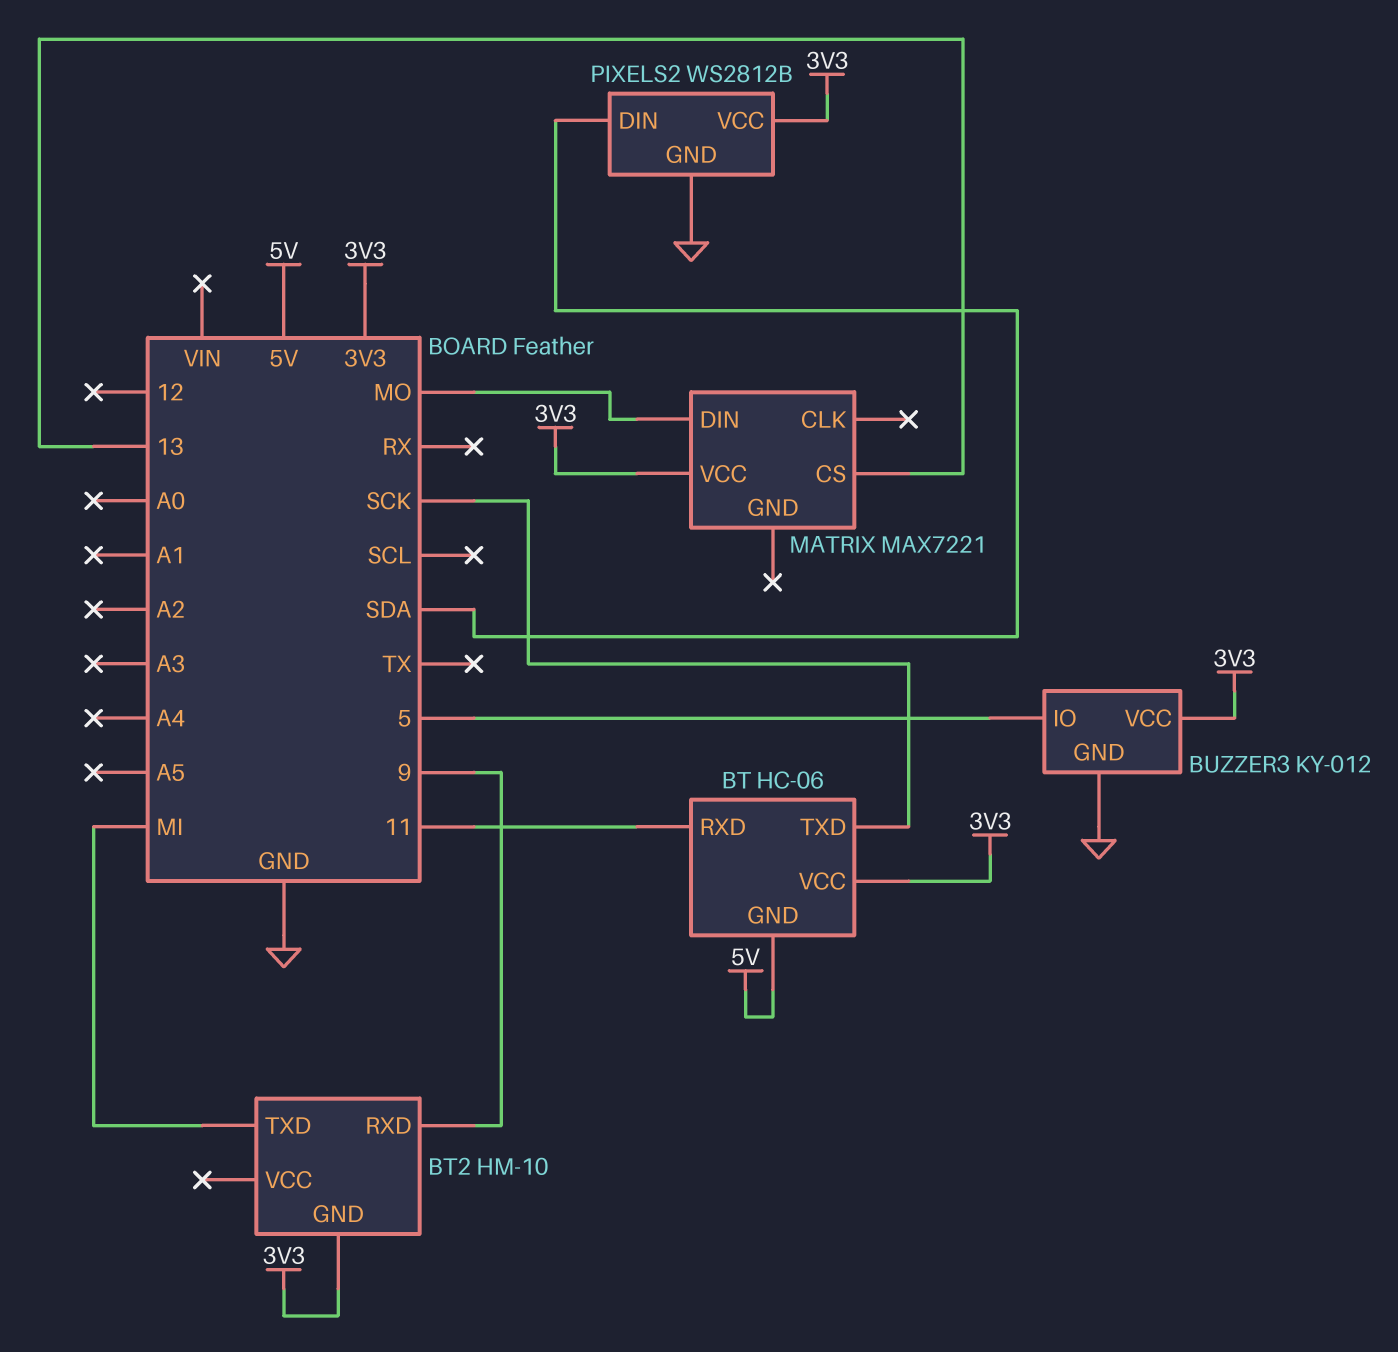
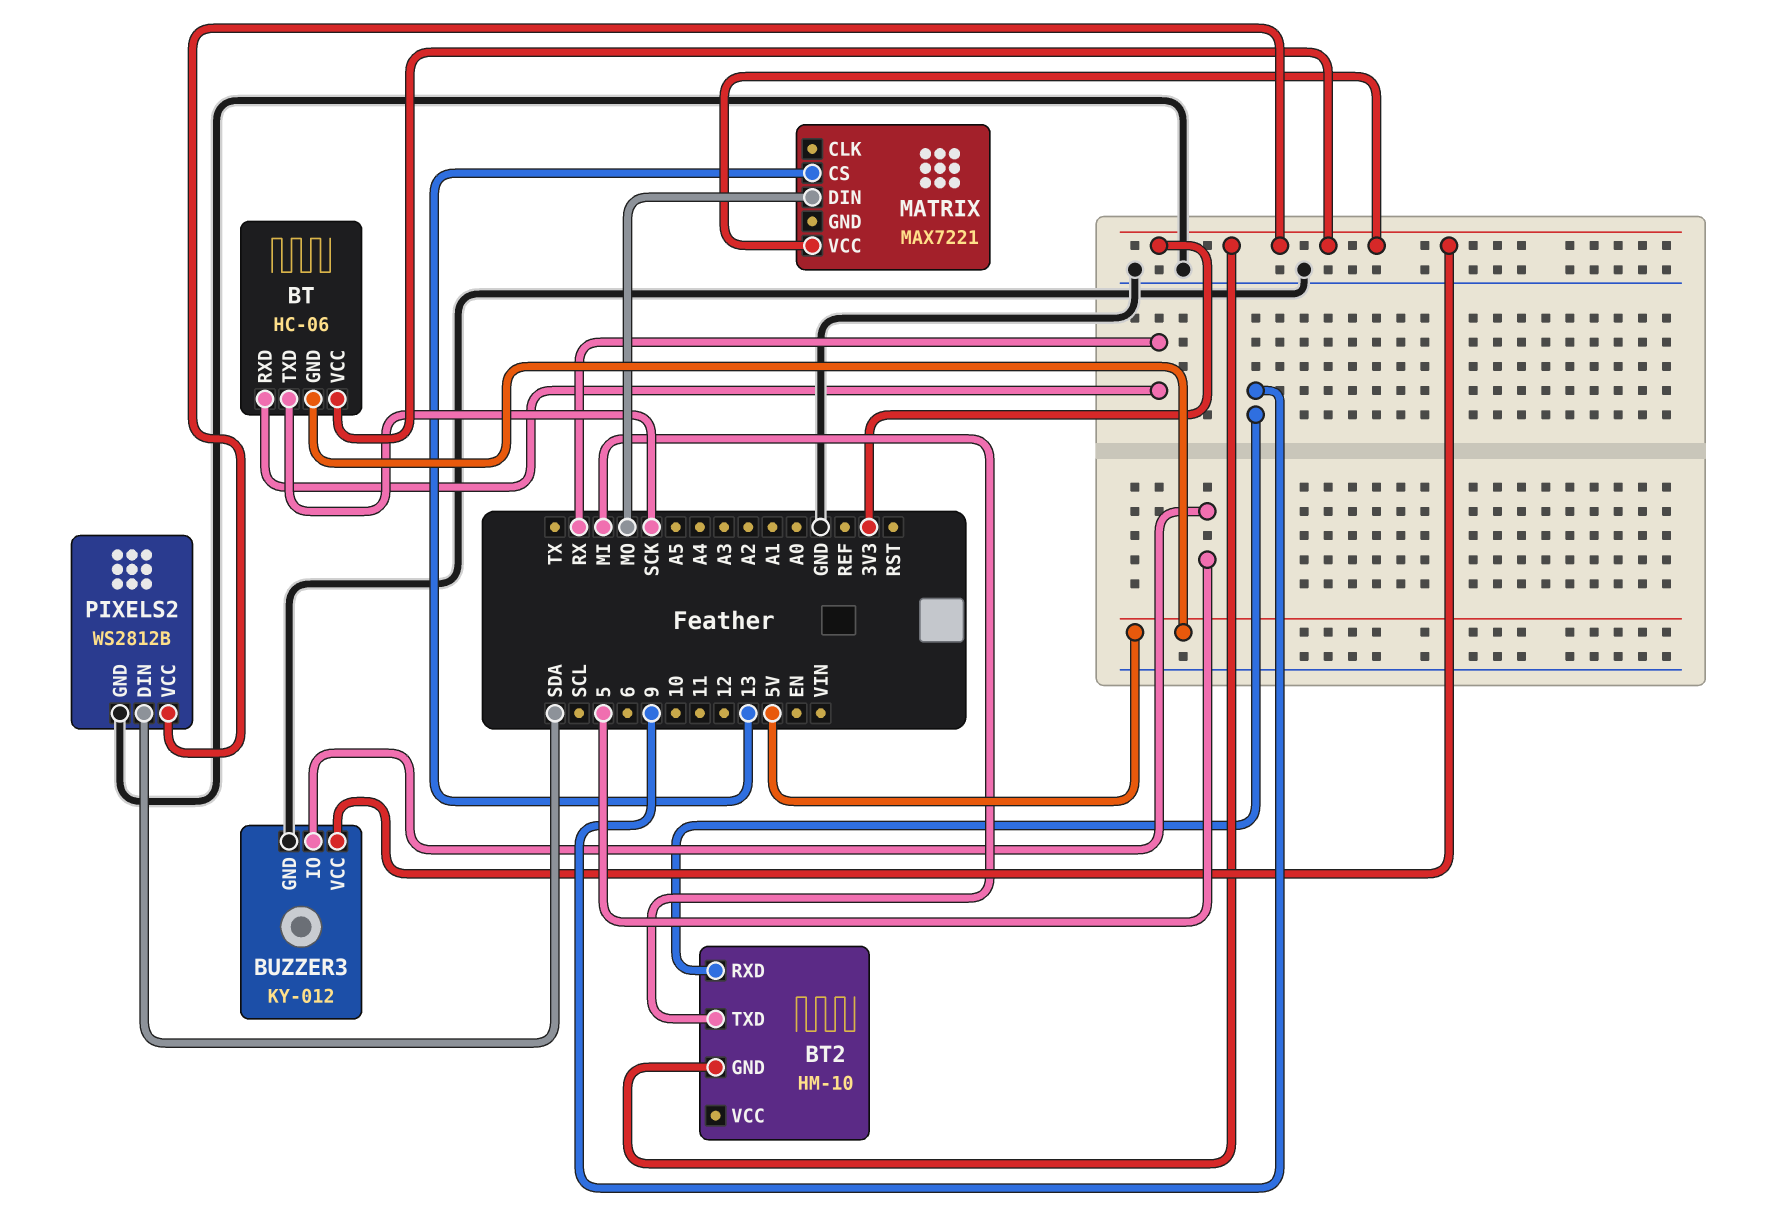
BT pin RXD: 11 -> RX

